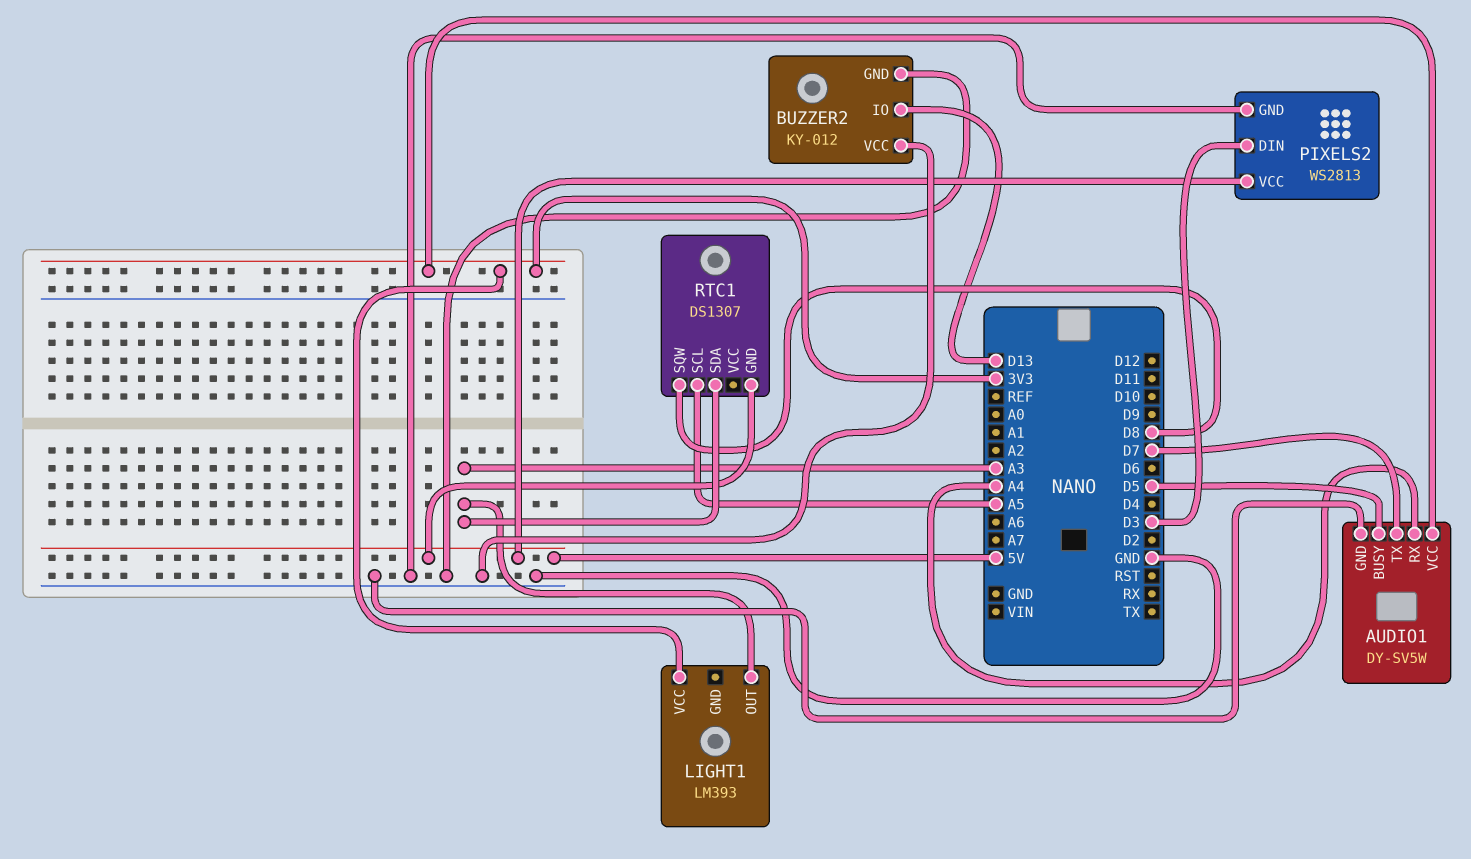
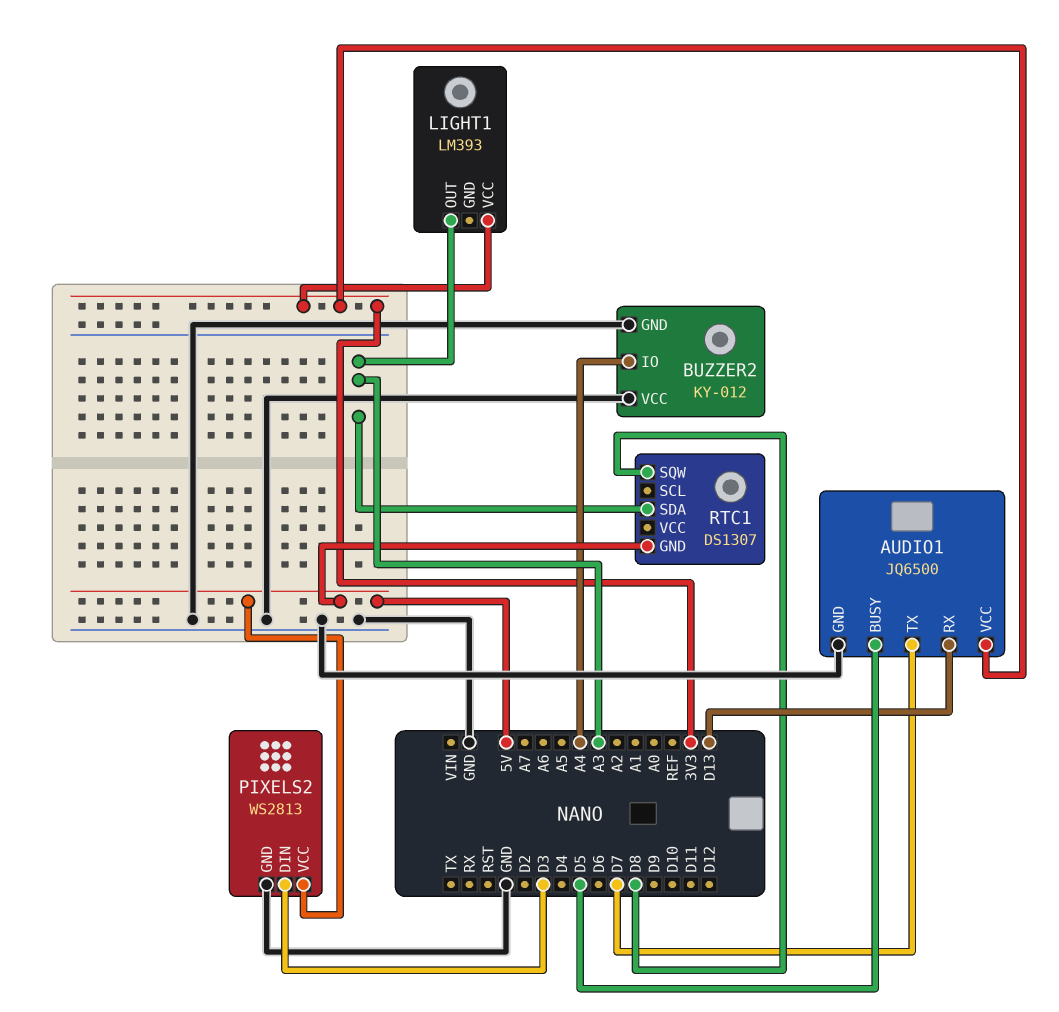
AUDIO1: DY-SV5W -> JQ6500
AUDIO1 pin RX: A4 -> D13
BUZZER2 pin IO: D13 -> A4
RTC1 pin SCL: A5 -> none

